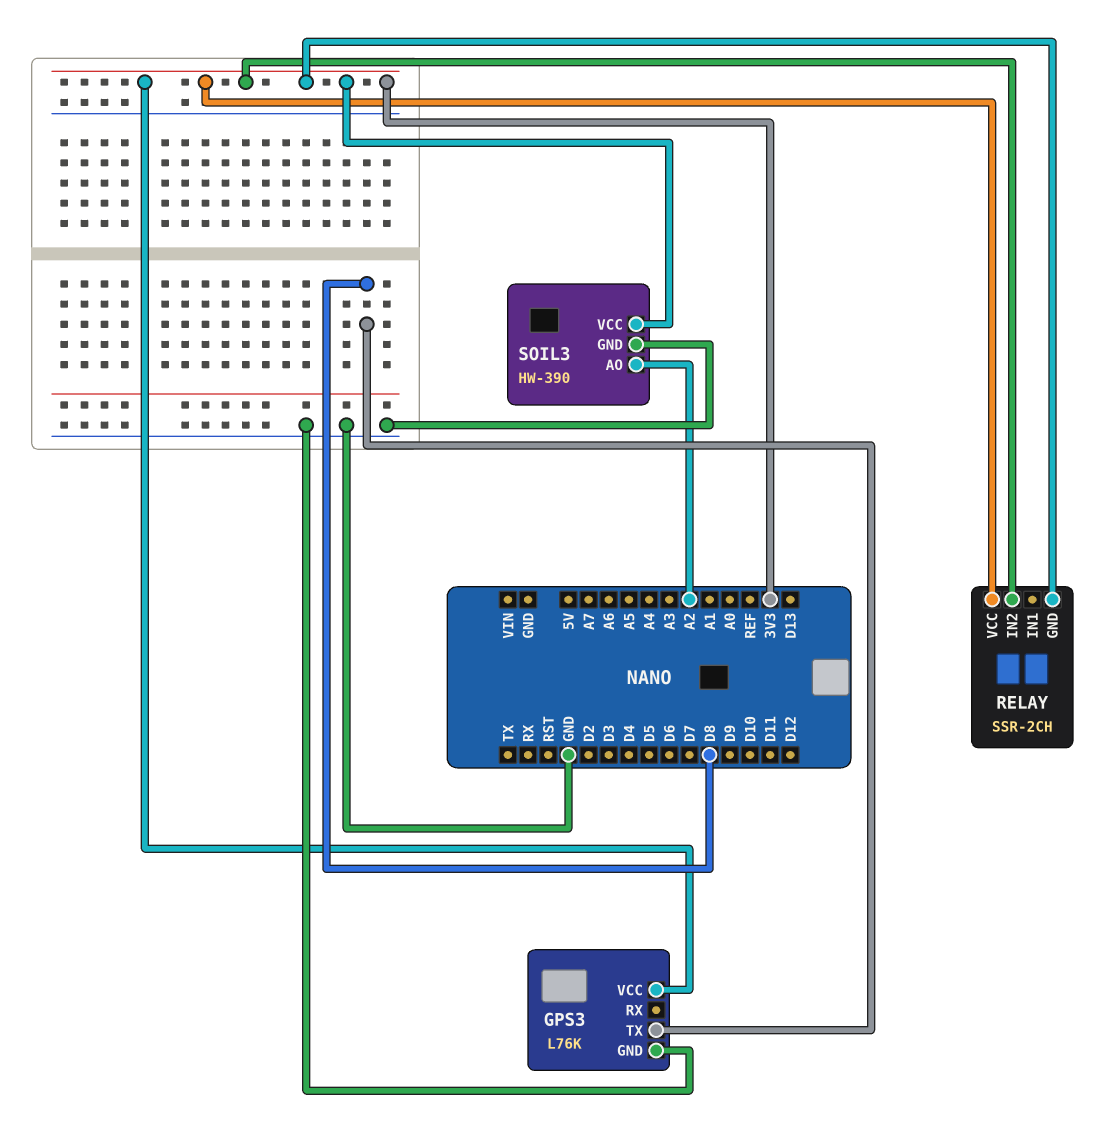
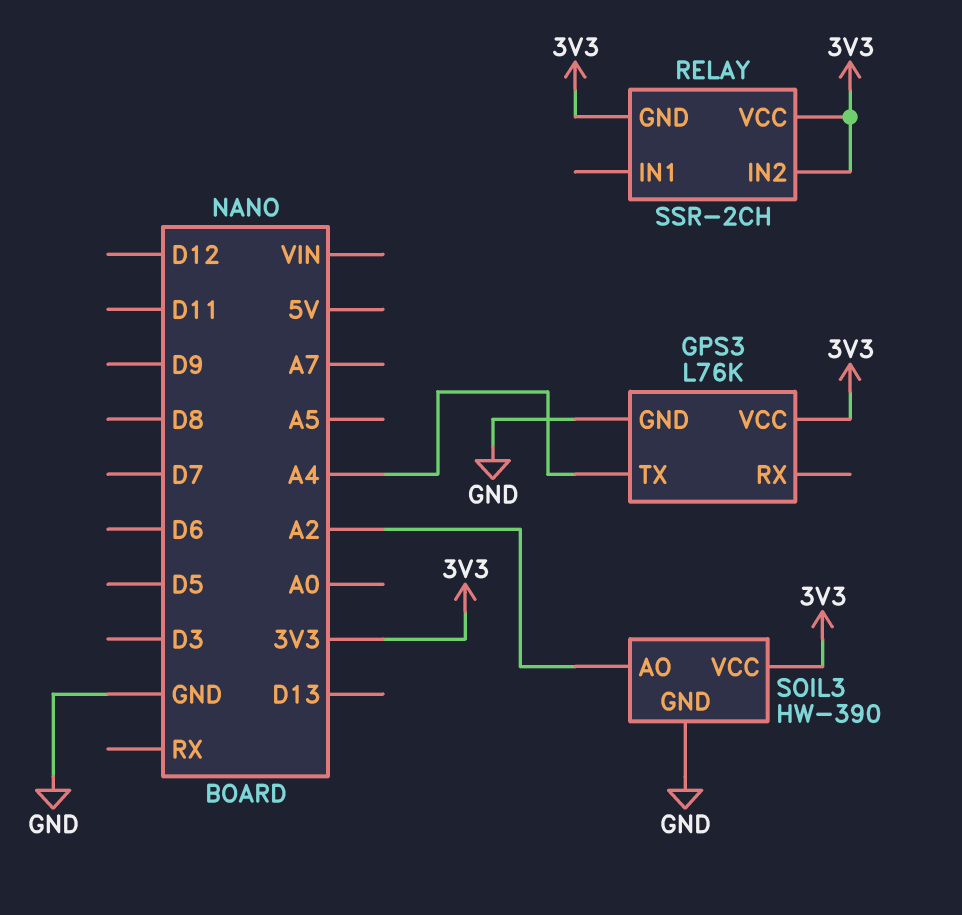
GPS3 pin TX: D8 -> A4

